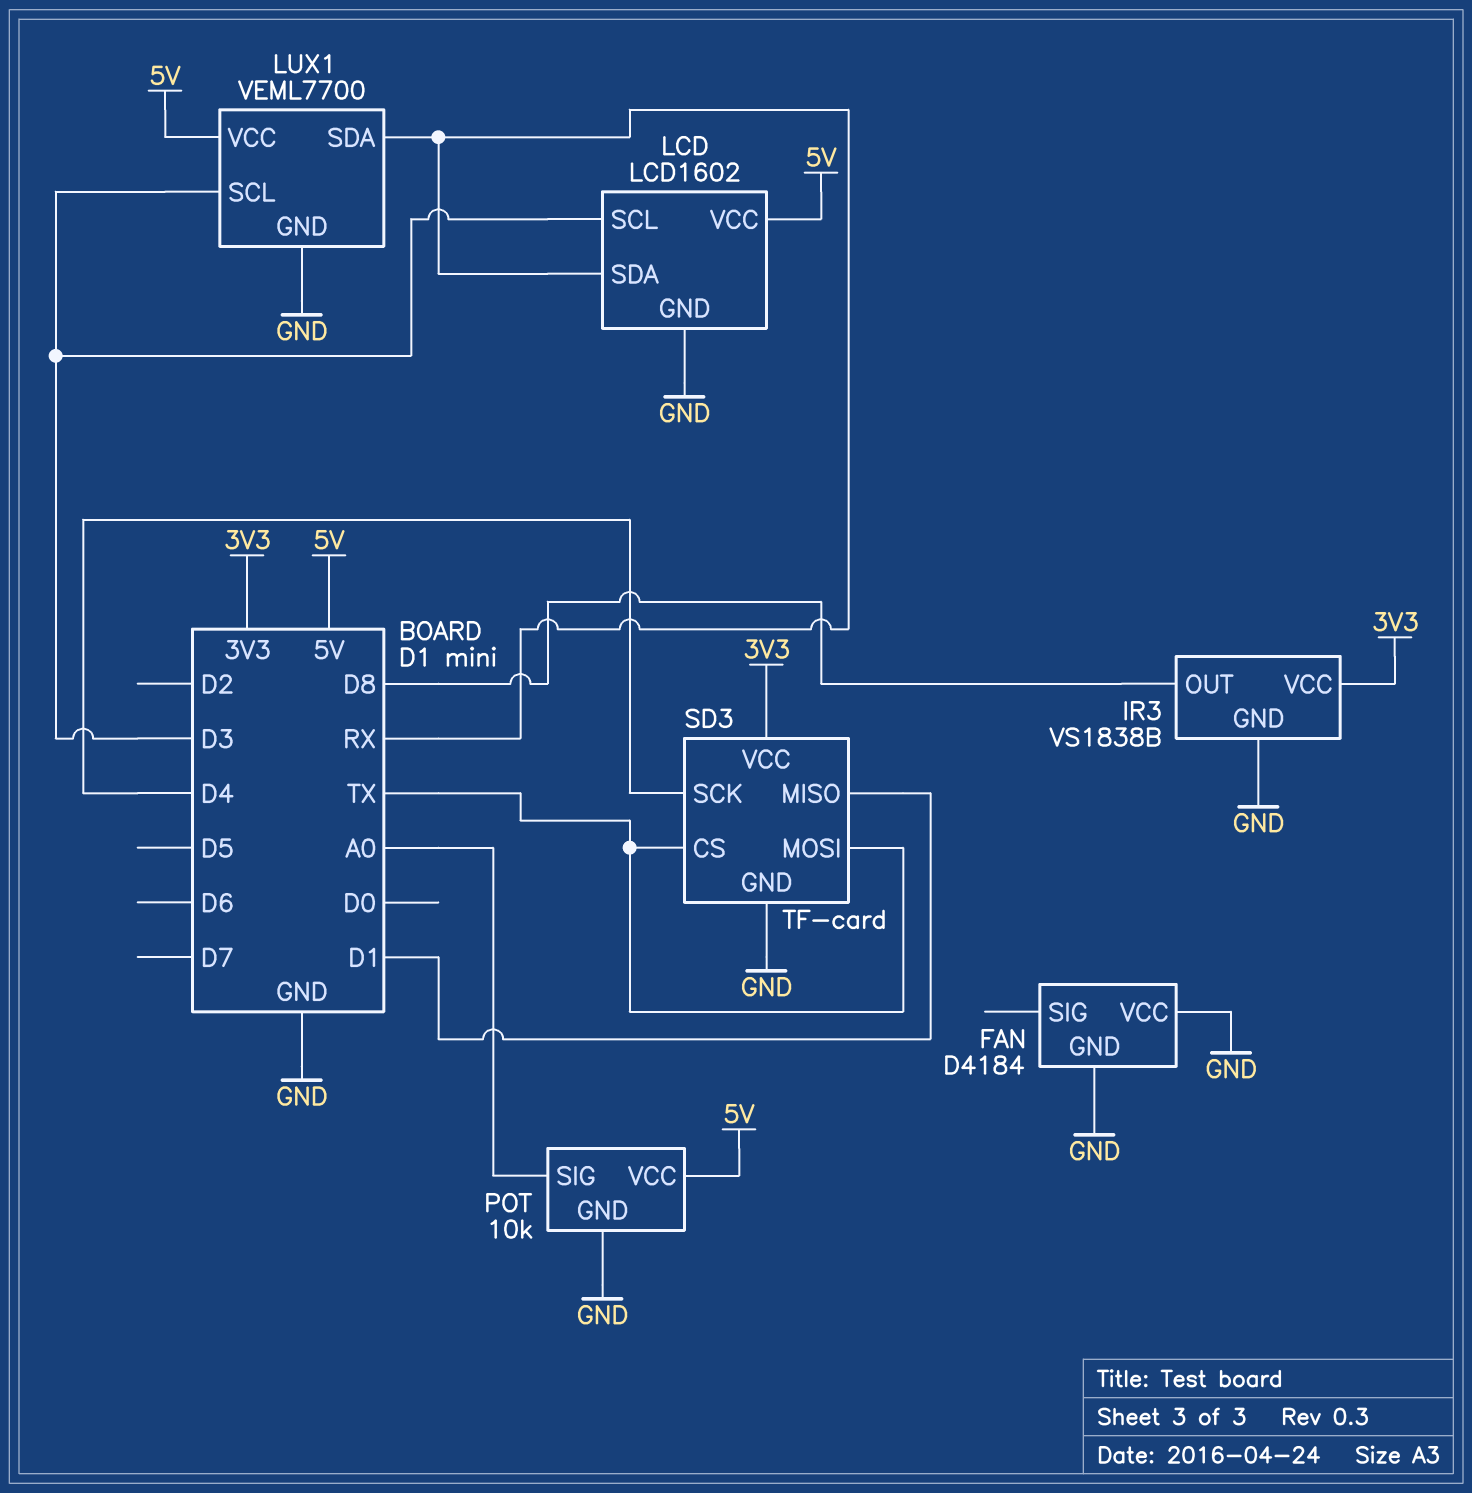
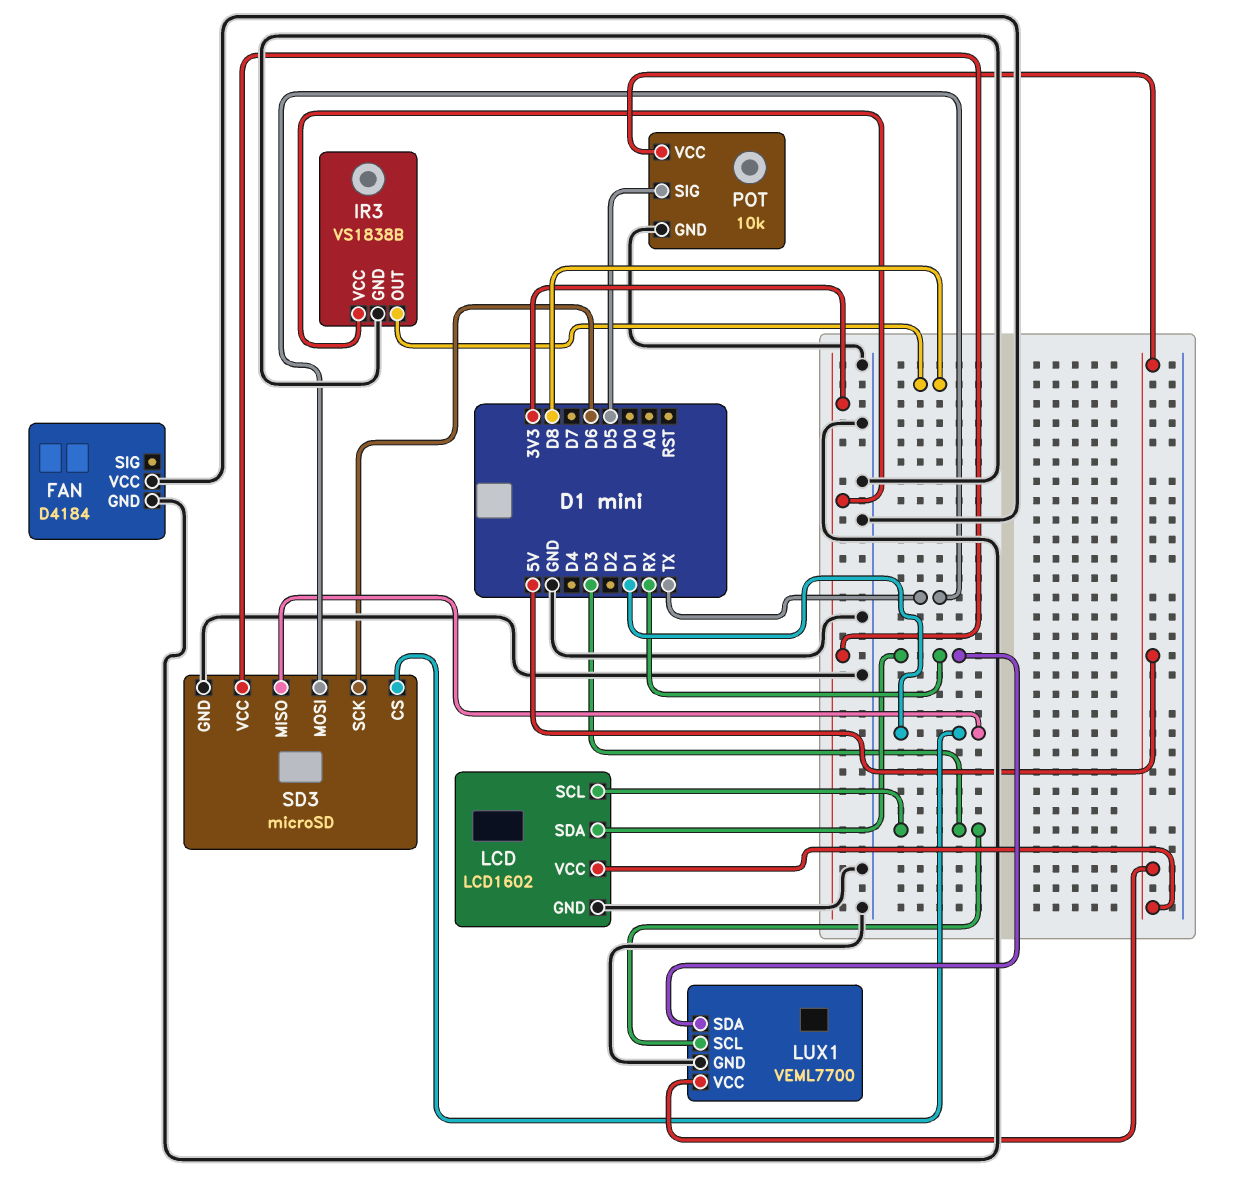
POT pin SIG: A0 -> D5
SD3: TF-card -> microSD
SD3 pin CS: TX -> D1
SD3 pin SCK: D4 -> D6

